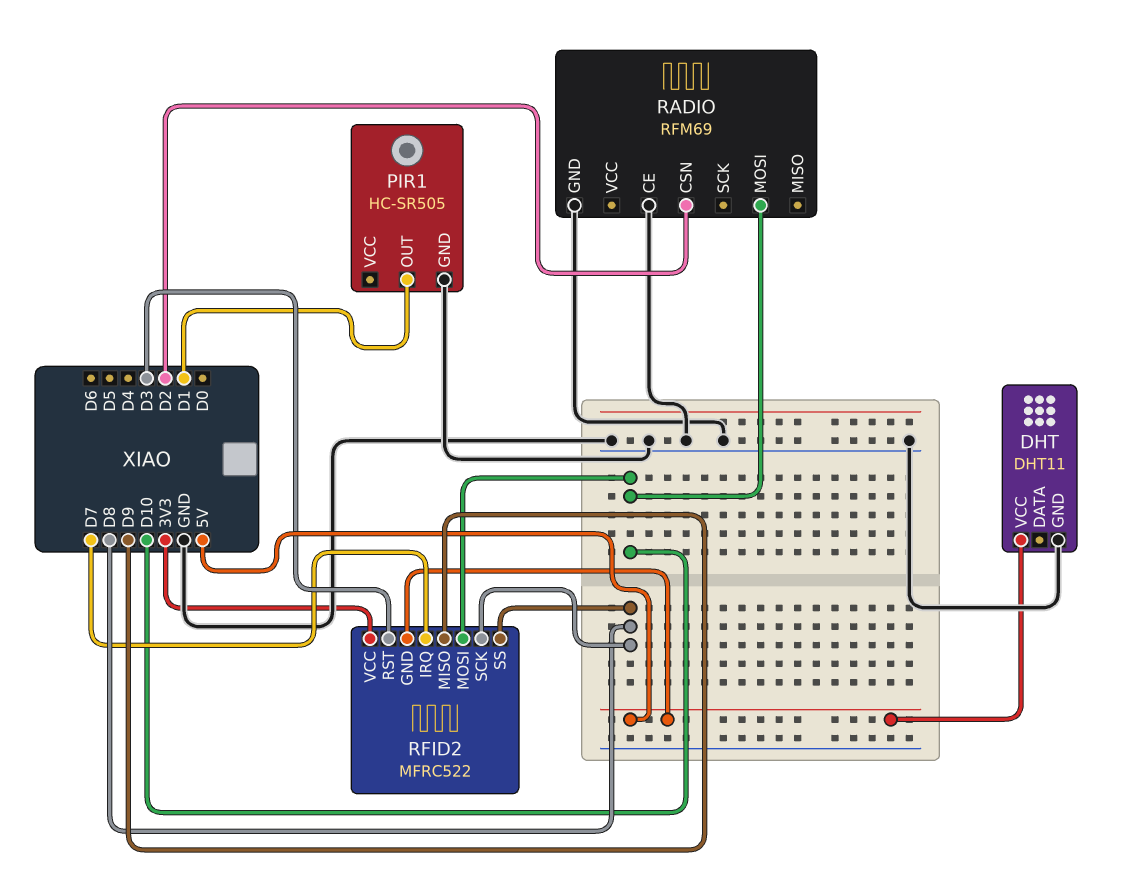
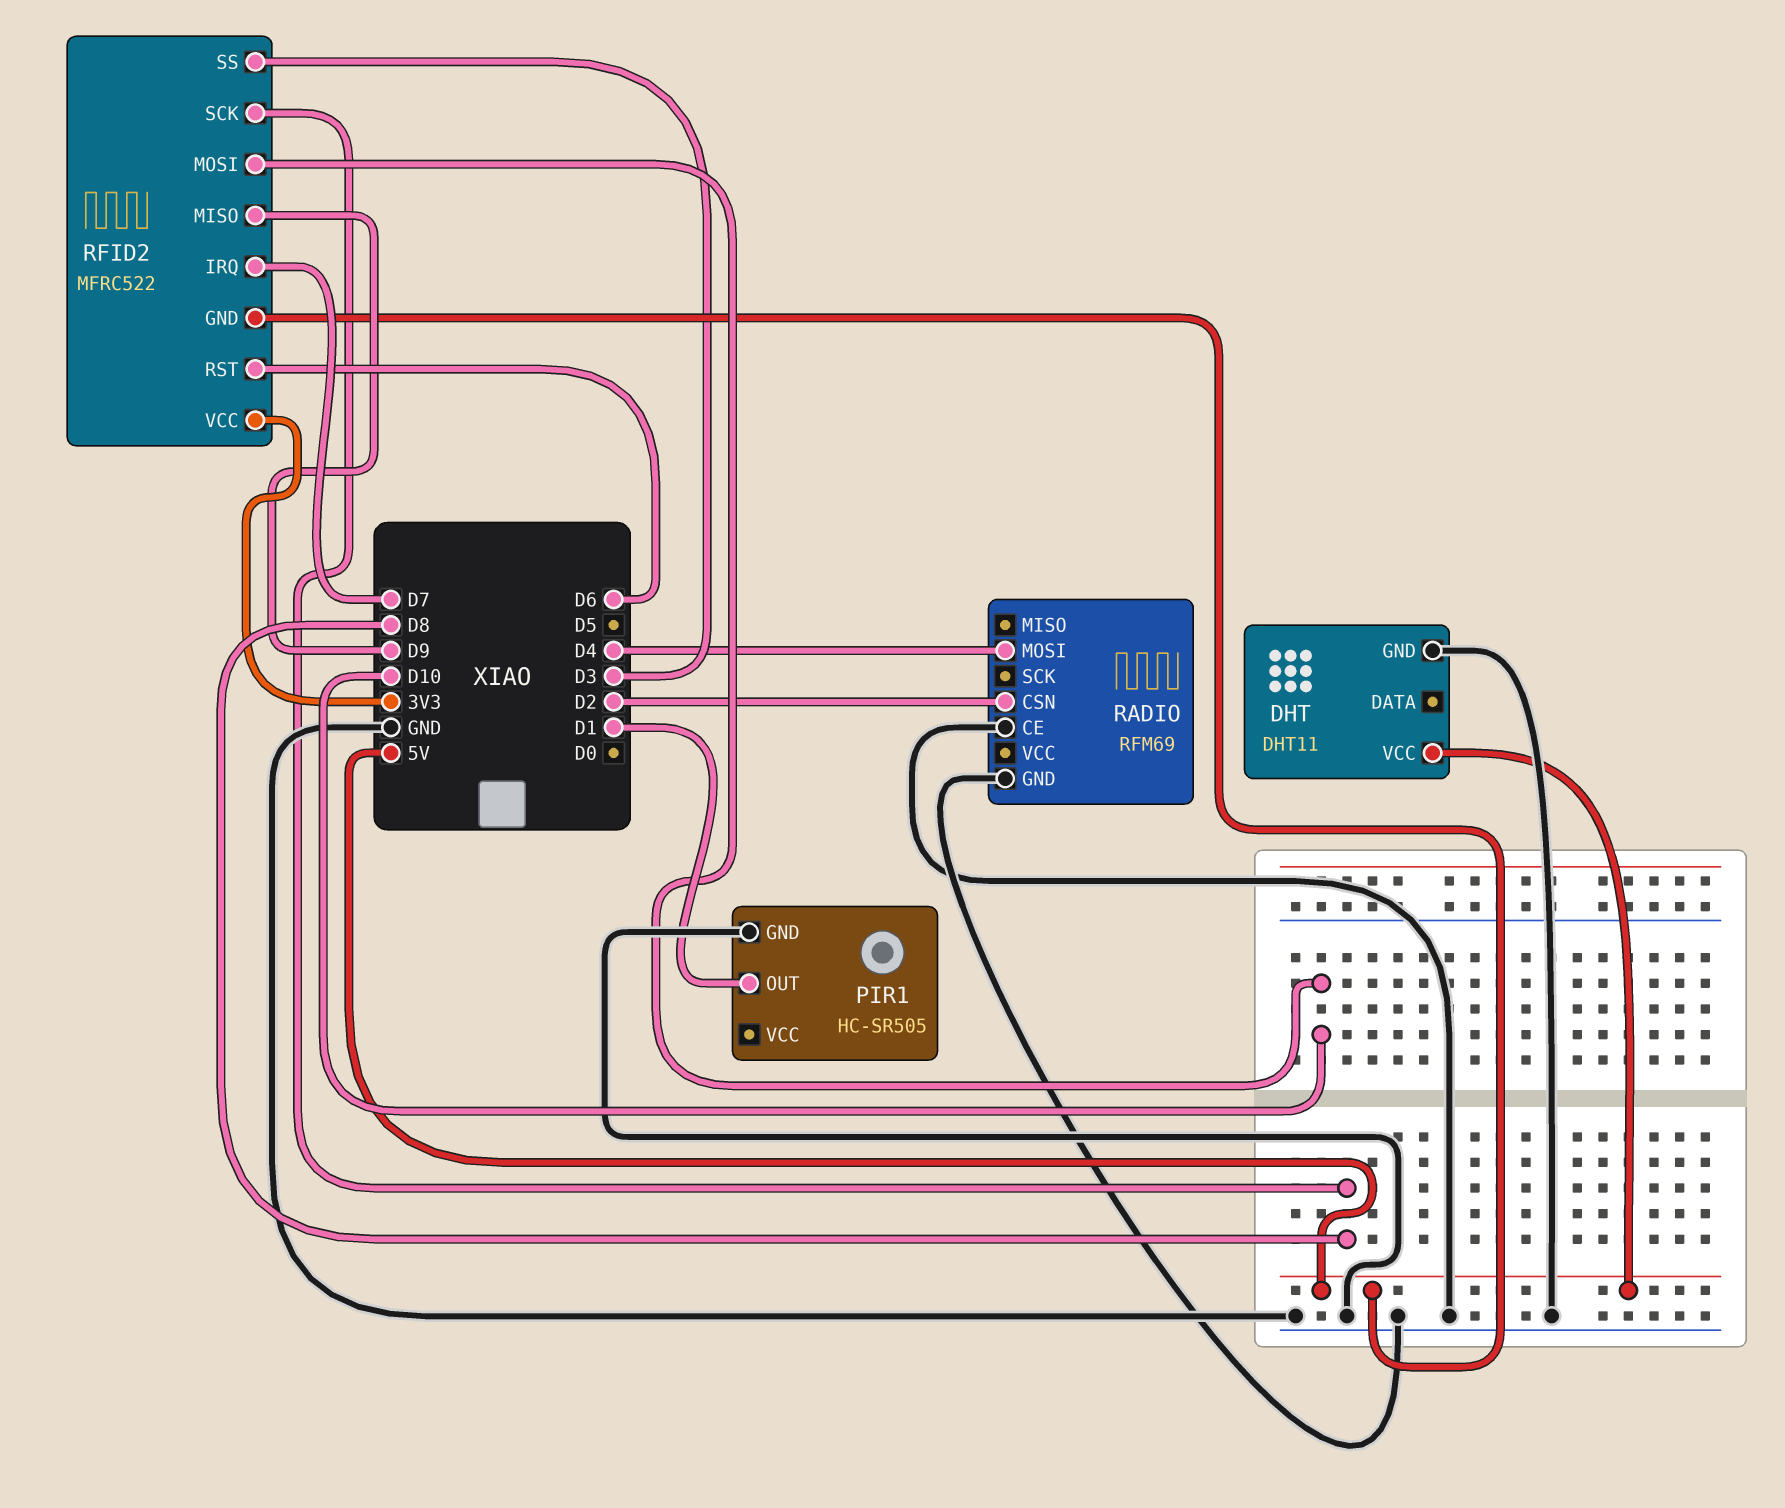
RADIO pin MOSI: D10 -> D4
RFID2 pin RST: D3 -> D6
RFID2 pin SS: D8 -> D3

